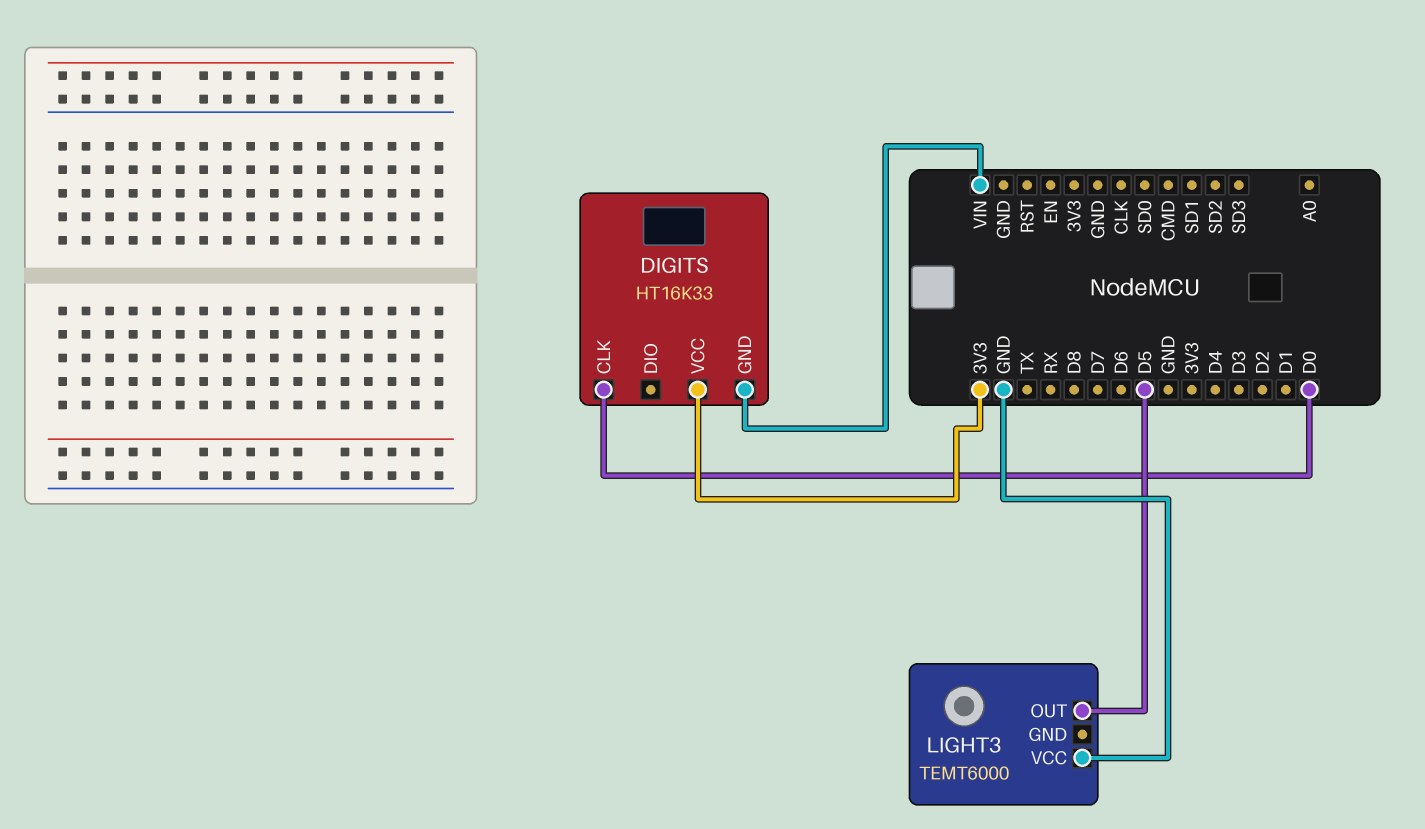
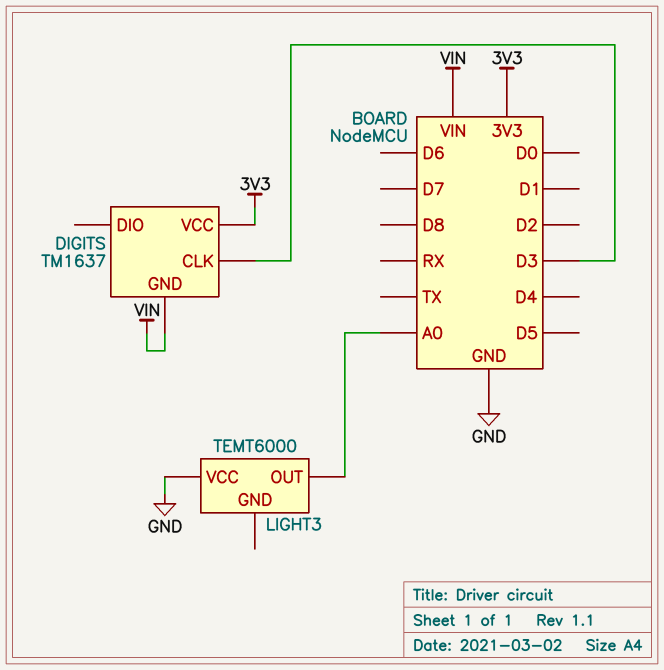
DIGITS: HT16K33 -> TM1637
DIGITS pin CLK: D0 -> D3
LIGHT3 pin OUT: D5 -> A0

